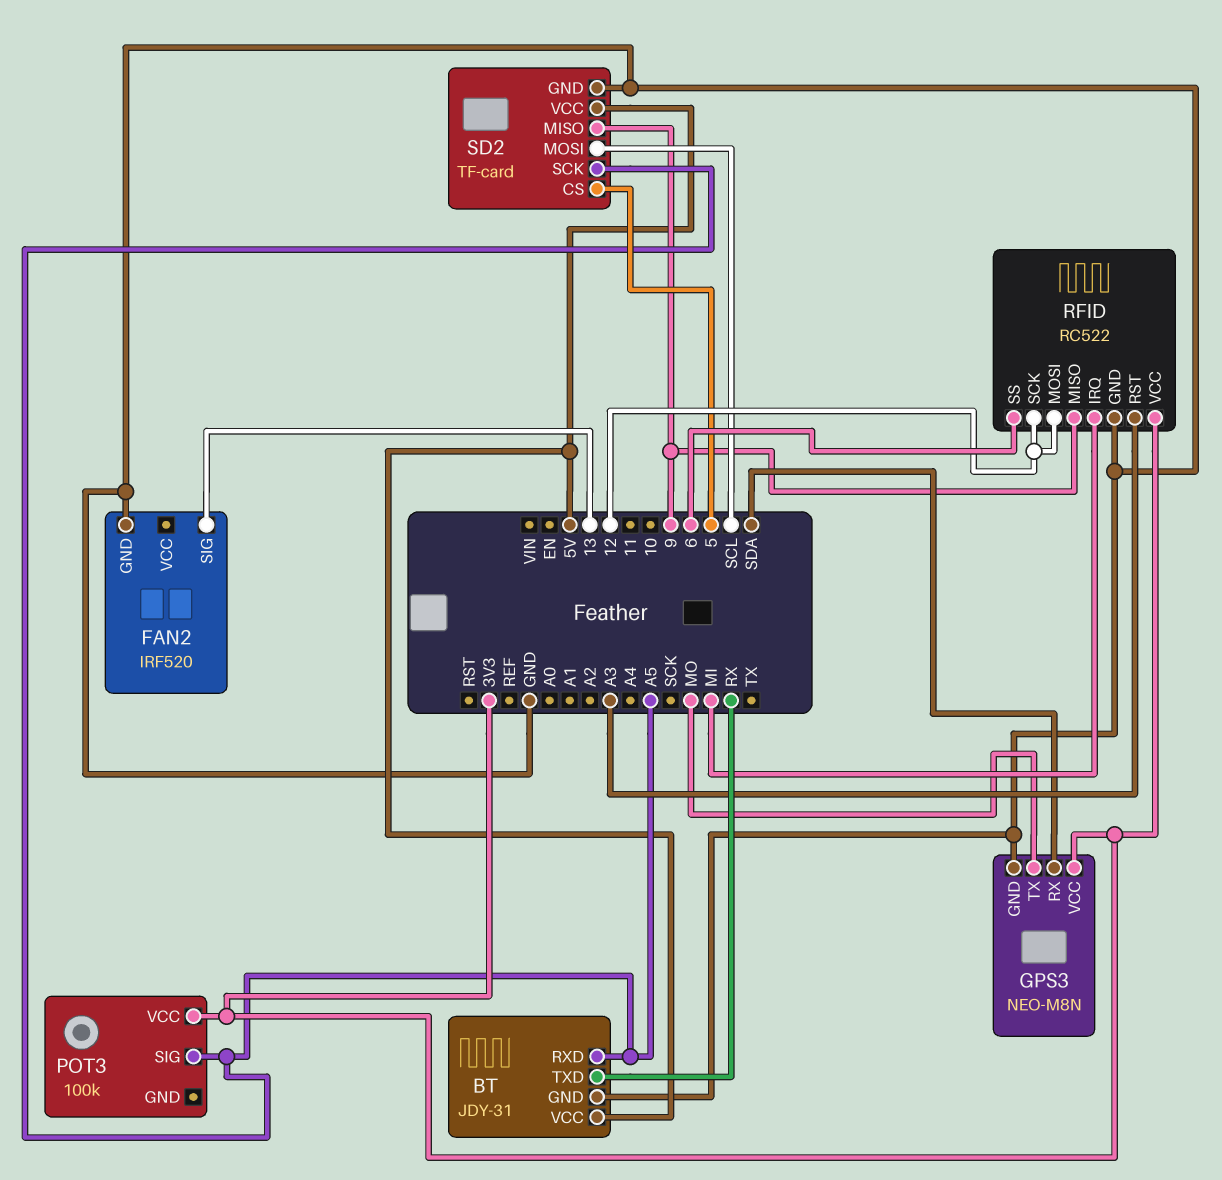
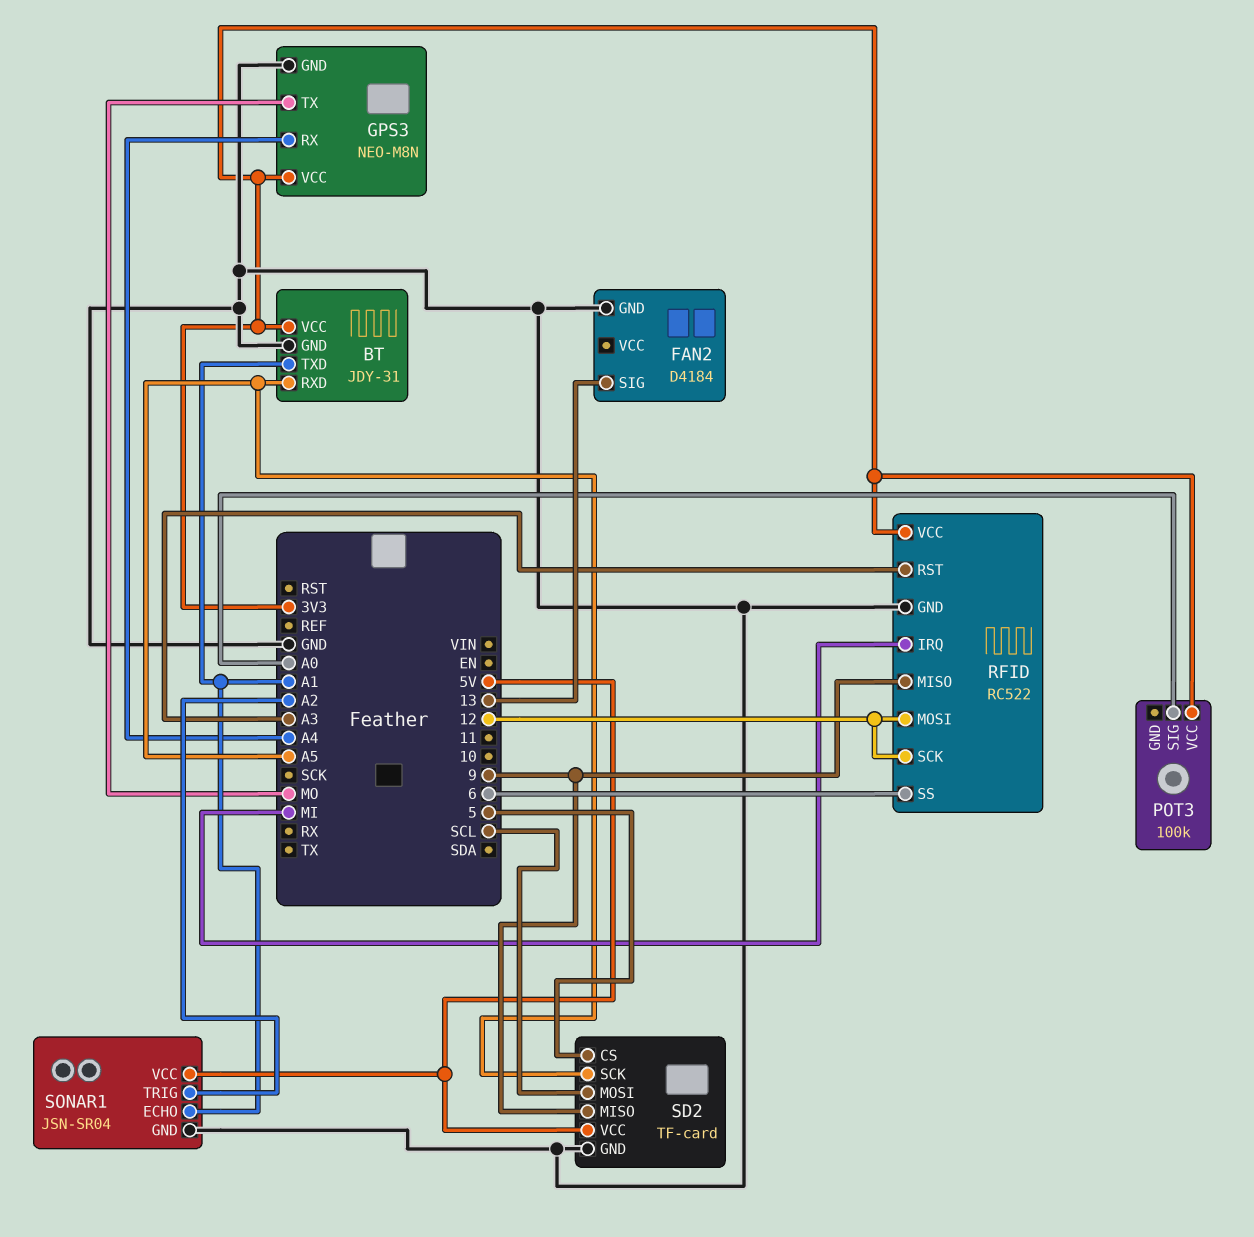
BT pin TXD: RX -> A1
BT pin VCC: 5V -> 3V3
FAN2: IRF520 -> D4184
GPS3 pin RX: SDA -> A4
POT3 pin SIG: A5 -> A0
SONAR1: none -> JSN-SR04
SONAR1 pin ECHO: none -> A1
SONAR1 pin GND: none -> GND
SONAR1 pin TRIG: none -> A2
SONAR1 pin VCC: none -> 5V

